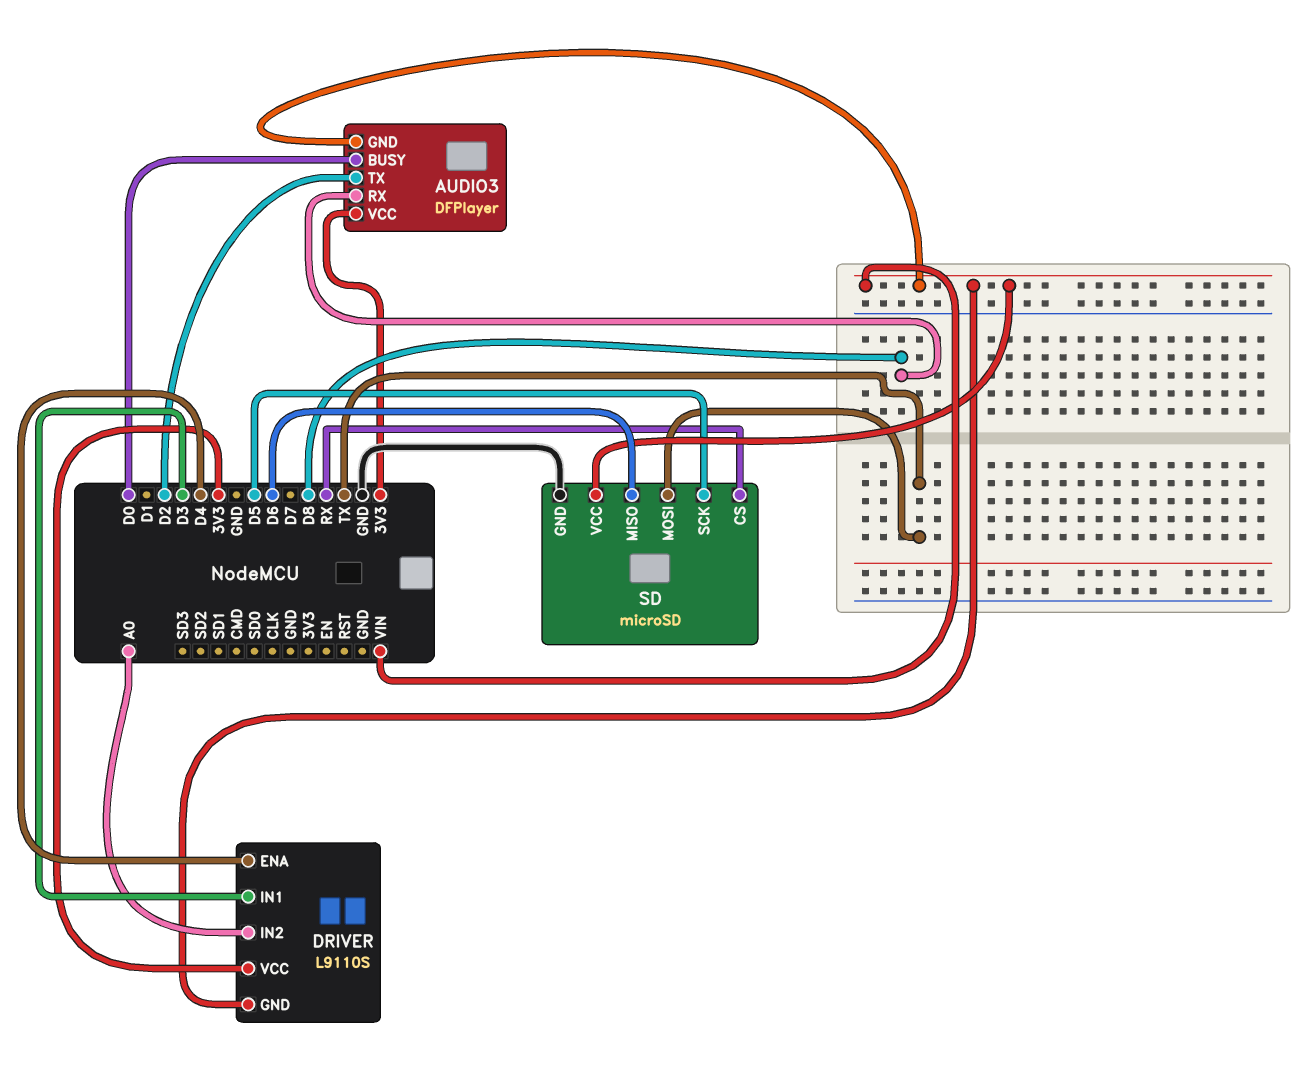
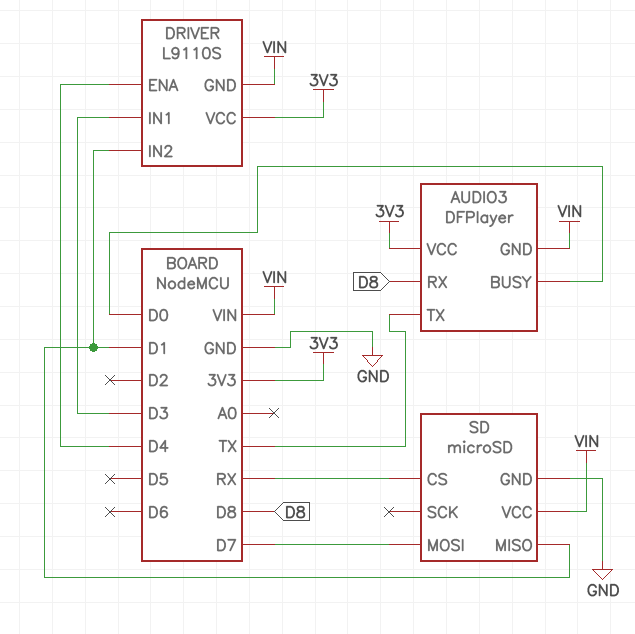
AUDIO3 pin TX: D2 -> TX
DRIVER pin IN2: A0 -> D1
SD pin MISO: D6 -> D1
SD pin MOSI: TX -> D7
SD pin SCK: D5 -> none

